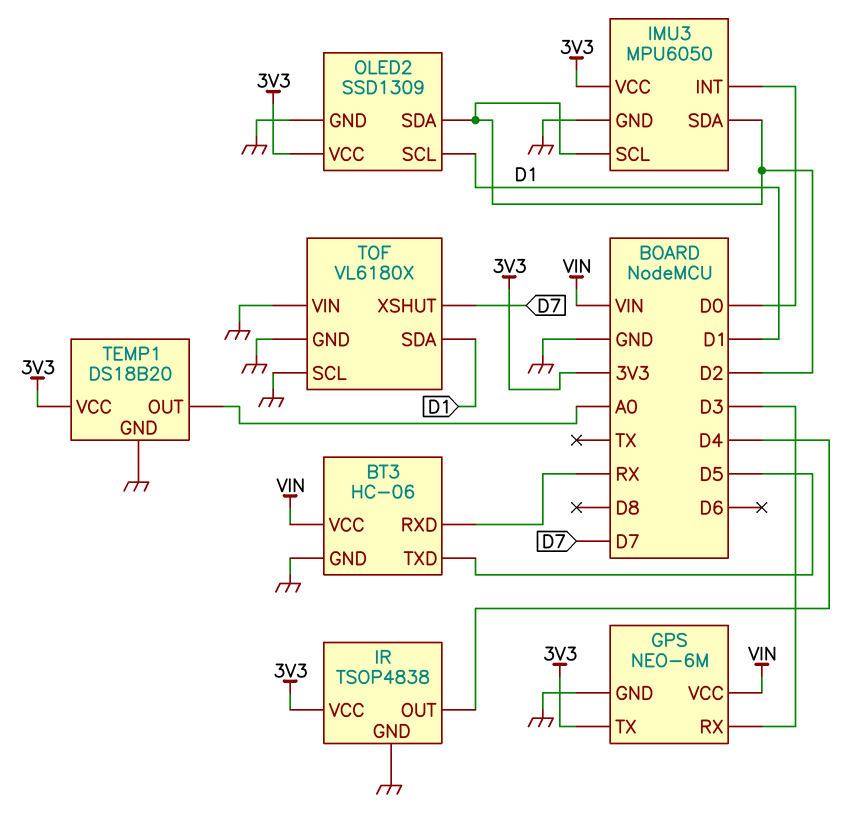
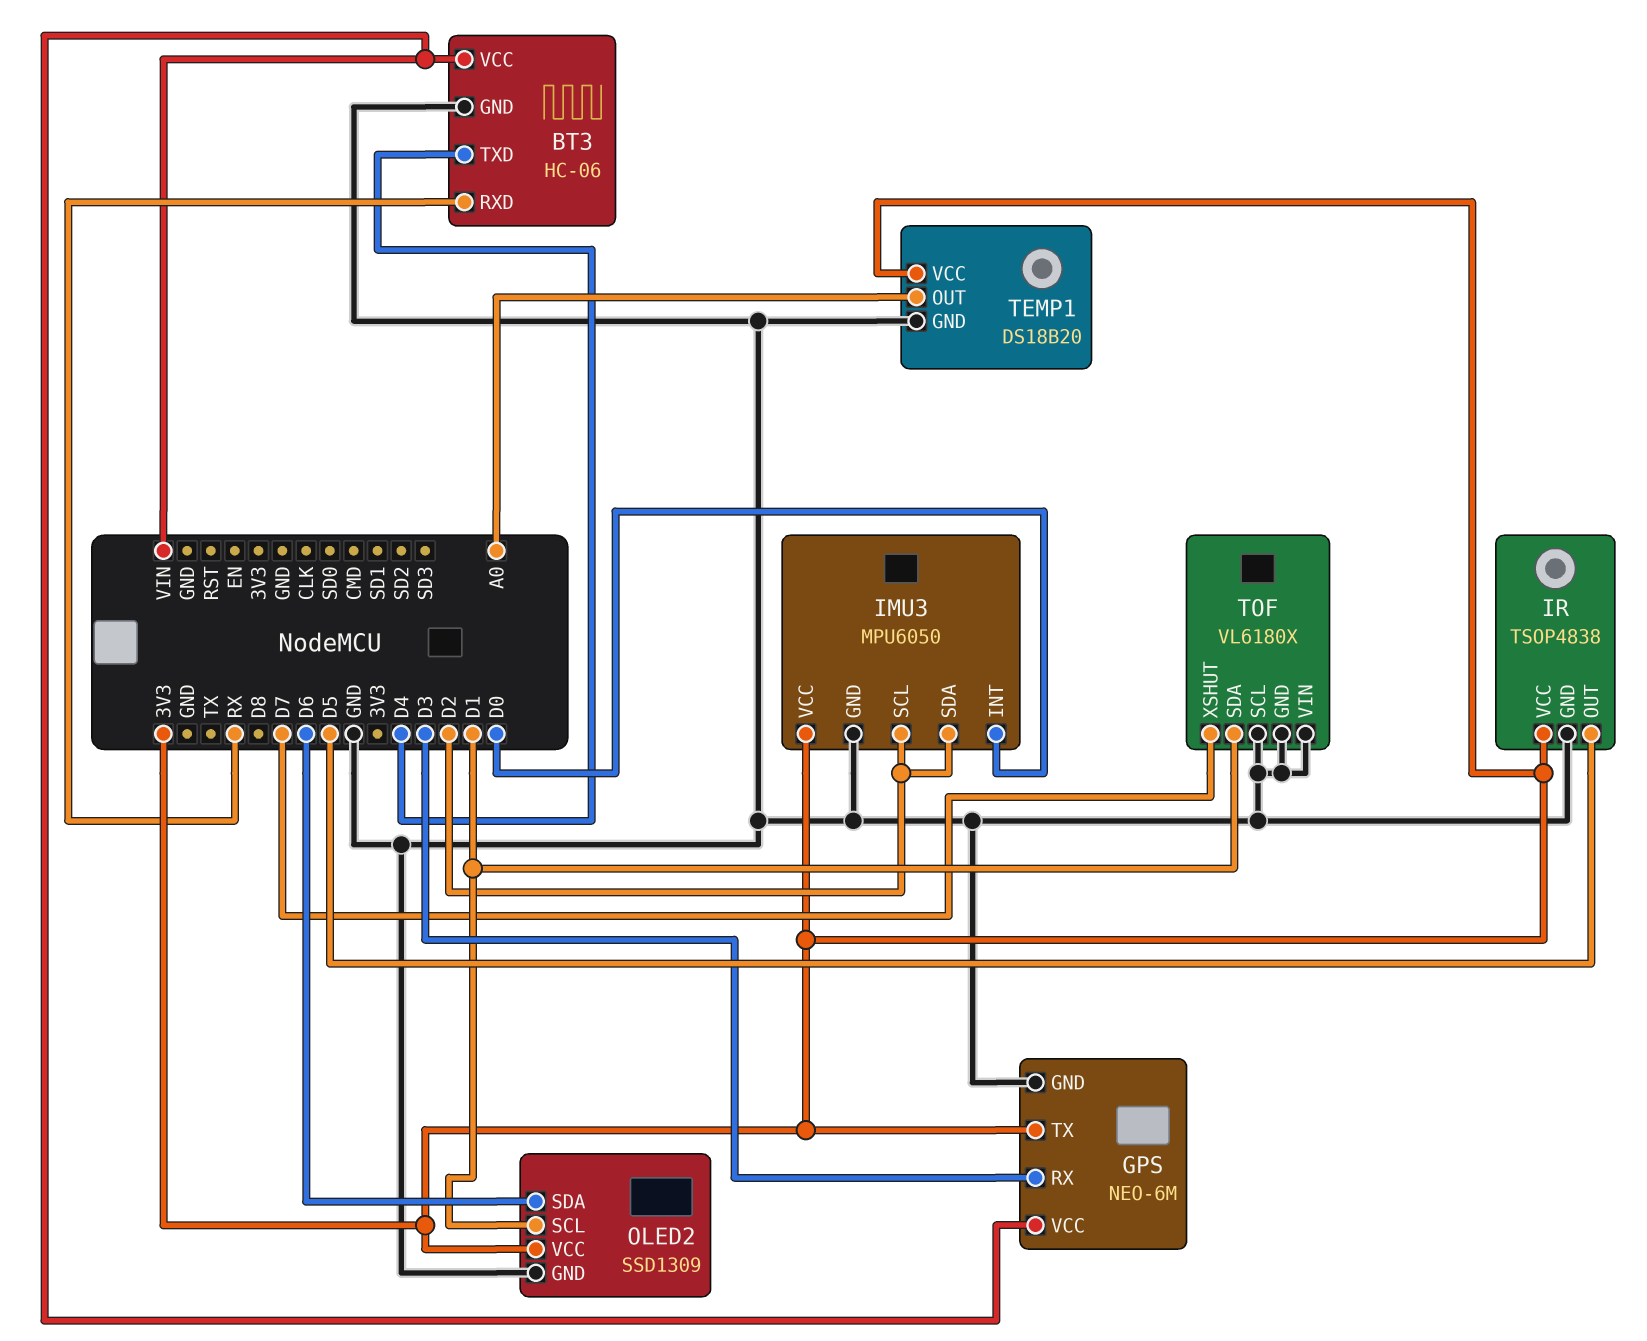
BT3 pin TXD: D5 -> D4
IR pin OUT: D4 -> D5
OLED2 pin SDA: D2 -> D6

